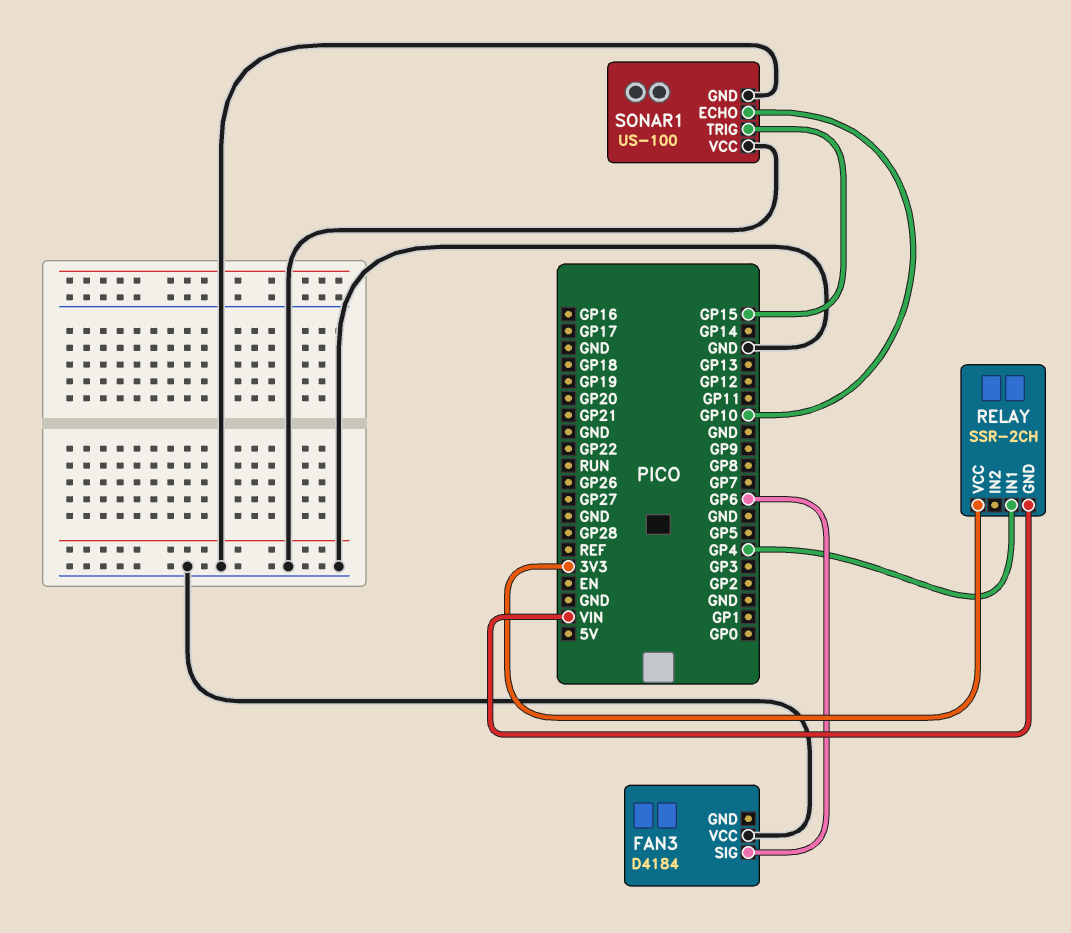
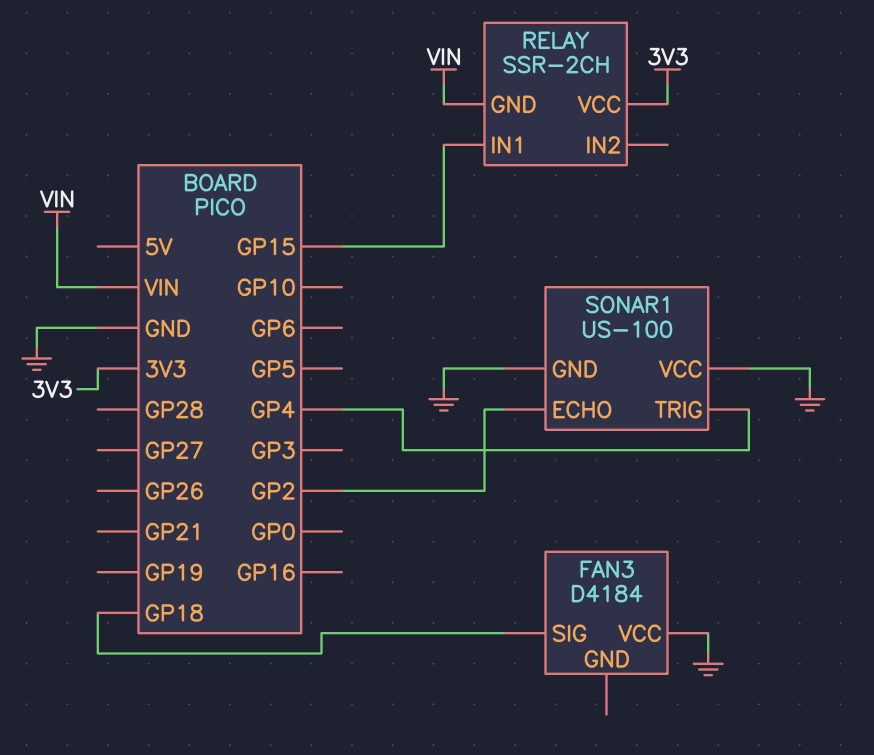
FAN3 pin SIG: GP6 -> GP18
RELAY pin IN1: GP4 -> GP15
SONAR1 pin ECHO: GP10 -> GP2
SONAR1 pin TRIG: GP15 -> GP4

